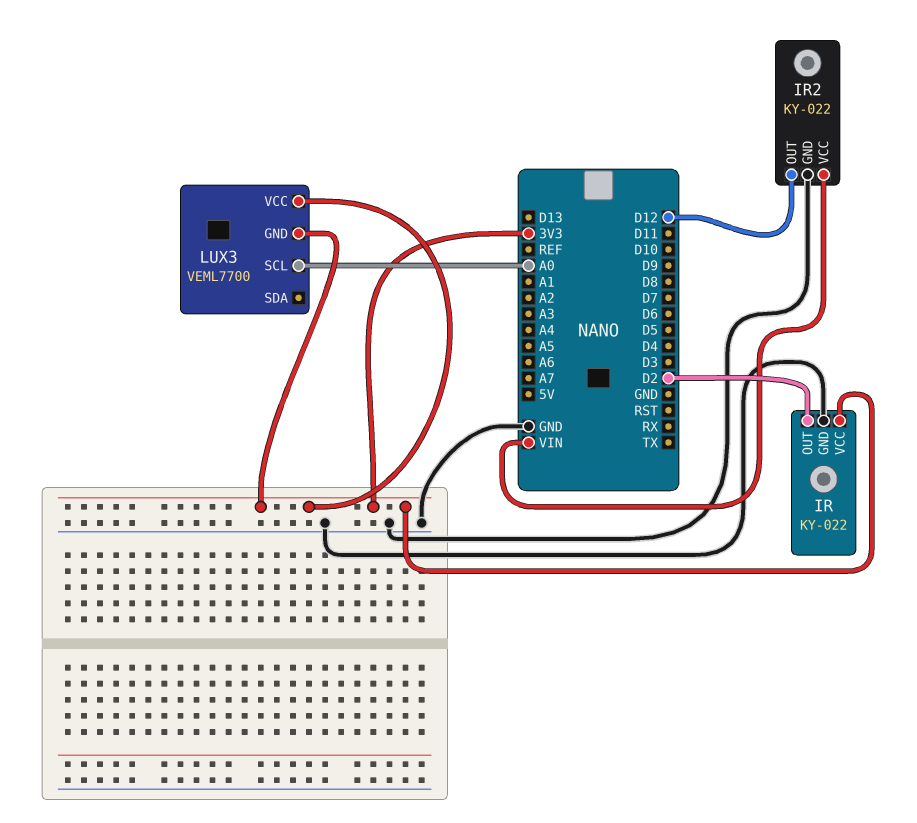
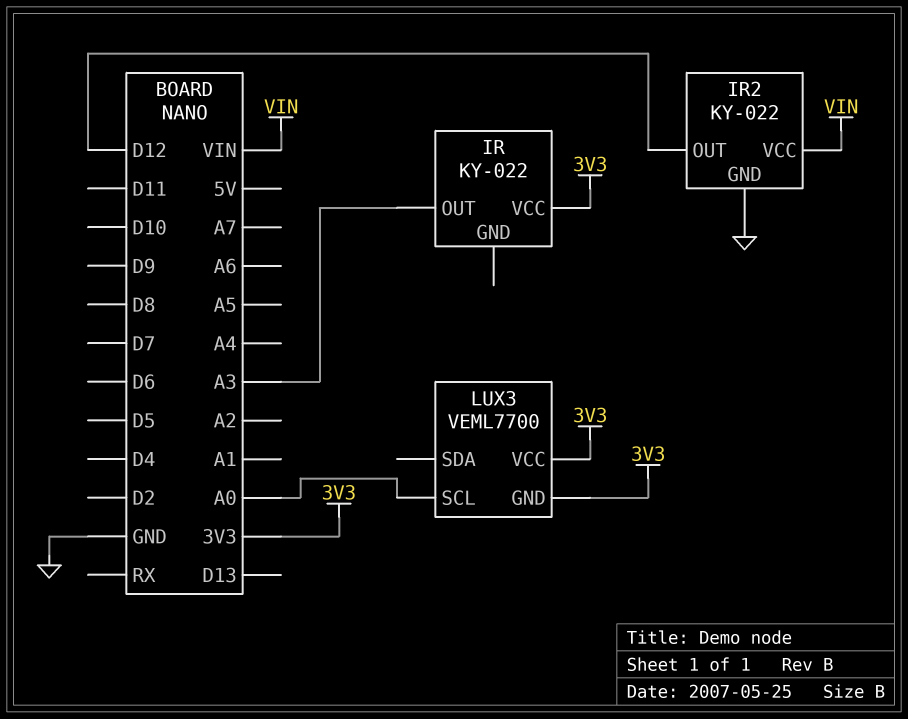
IR pin GND: GND -> none
IR pin OUT: D2 -> A3

